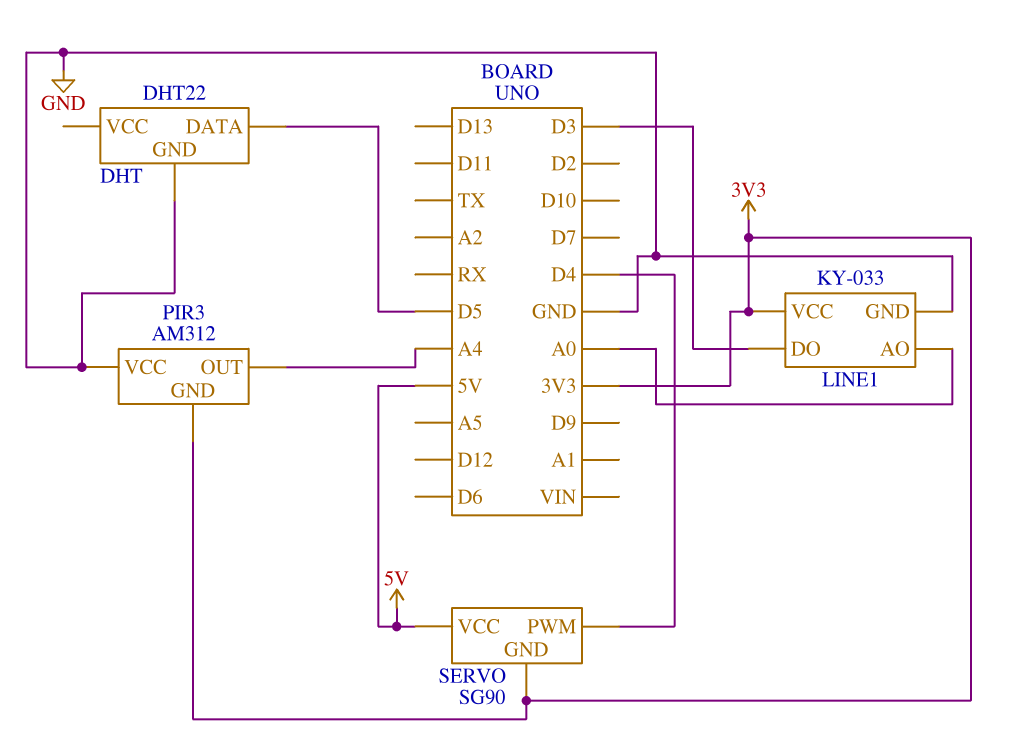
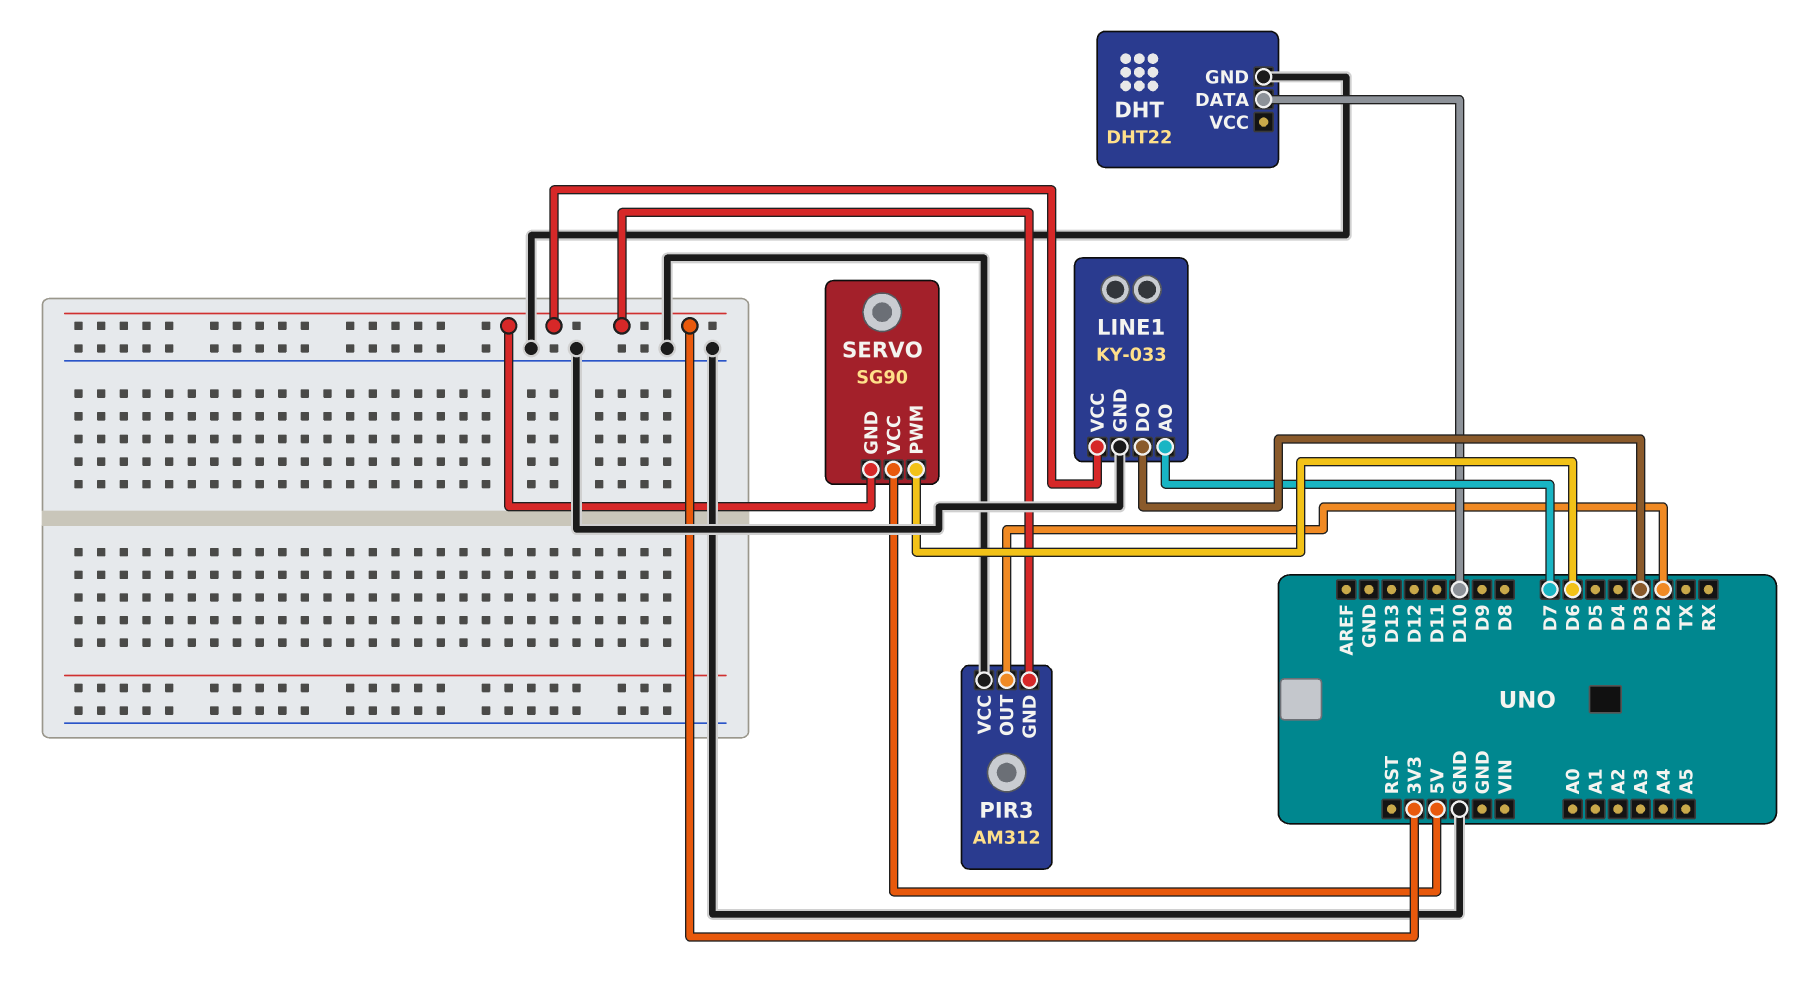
DHT pin DATA: D5 -> D10
LINE1 pin AO: A0 -> D7
PIR3 pin OUT: A4 -> D2
SERVO pin PWM: D4 -> D6

